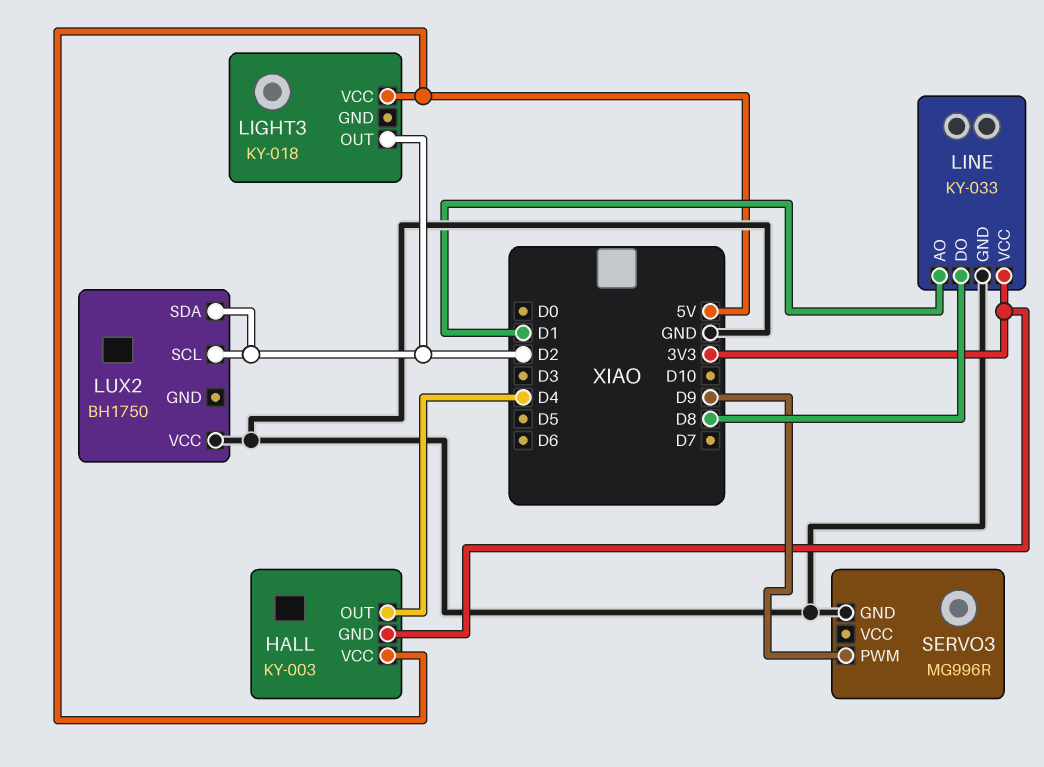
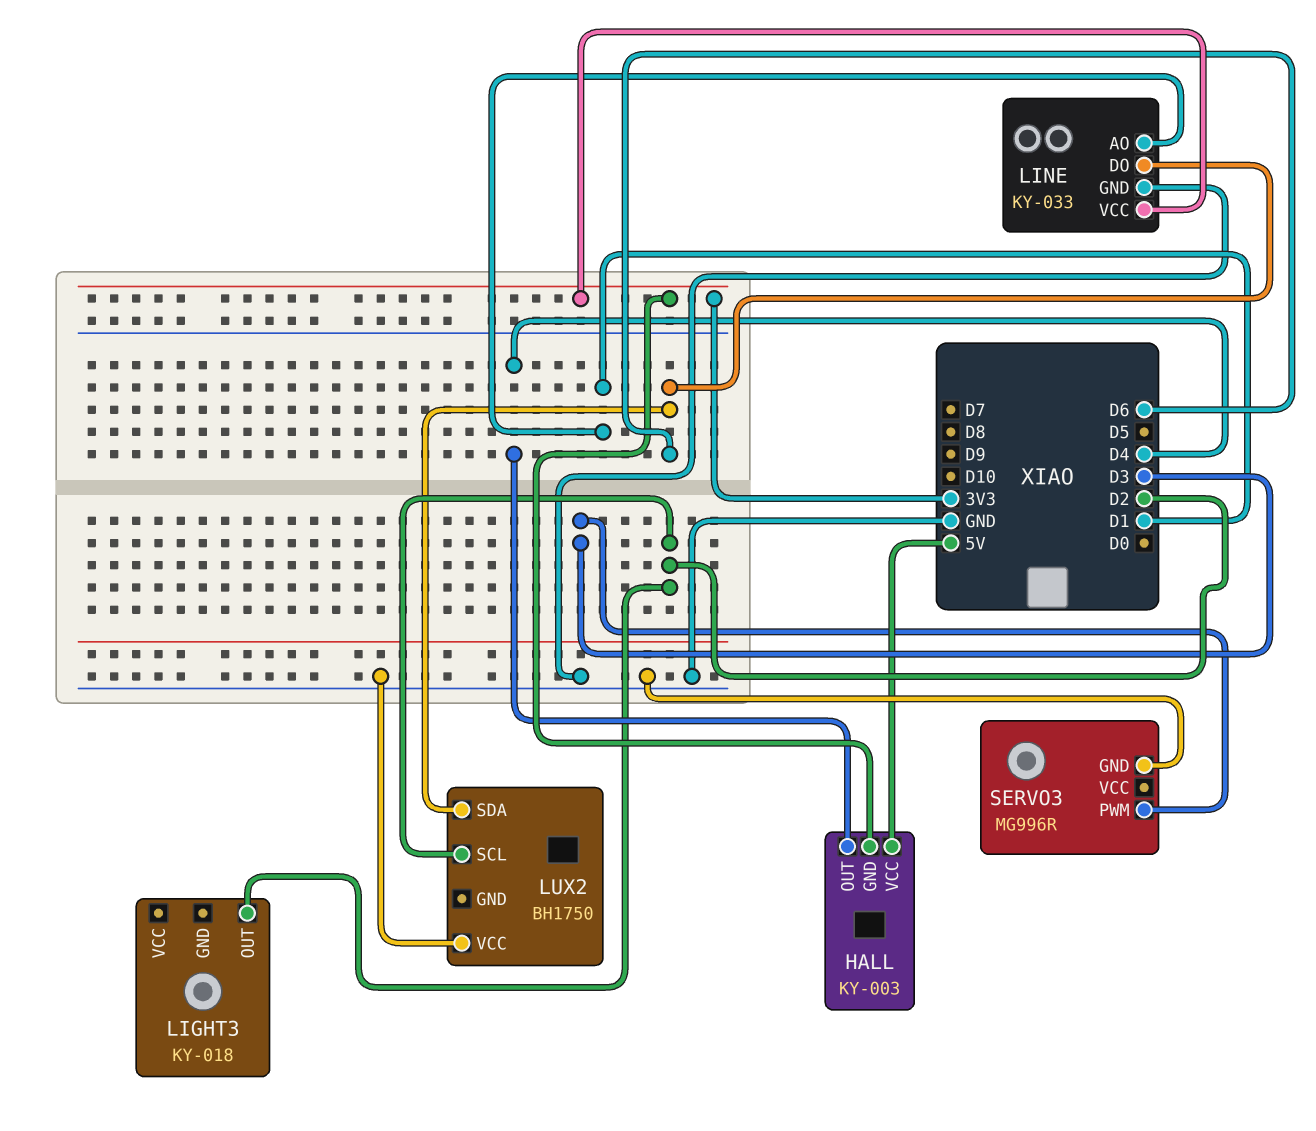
LIGHT3 pin VCC: 5V -> none
LINE pin DO: D8 -> D6
LUX2 pin SDA: D2 -> D6
SERVO3 pin PWM: D9 -> D3

